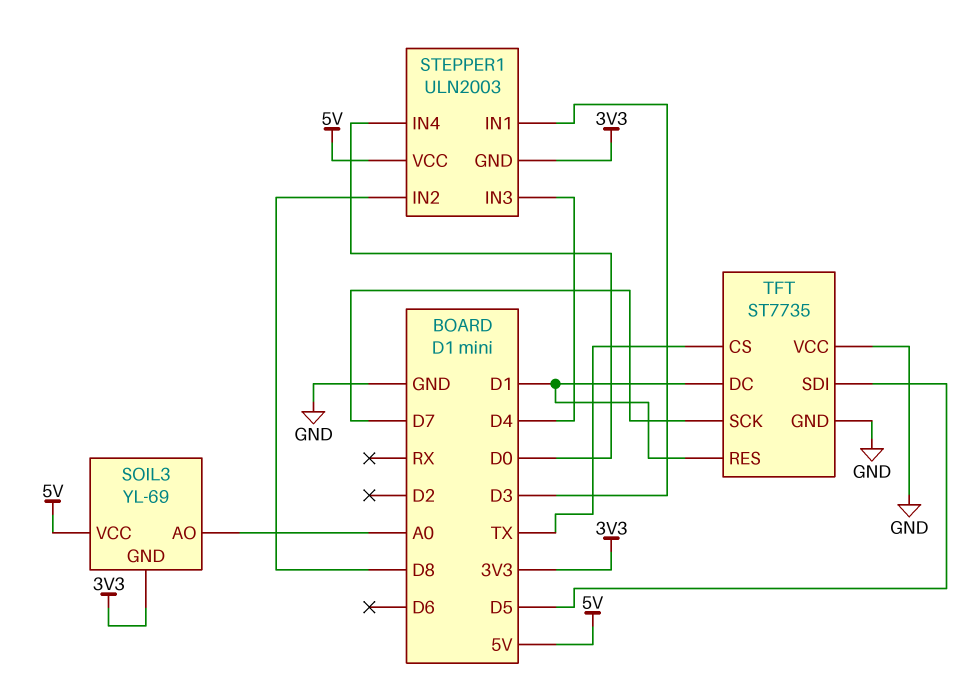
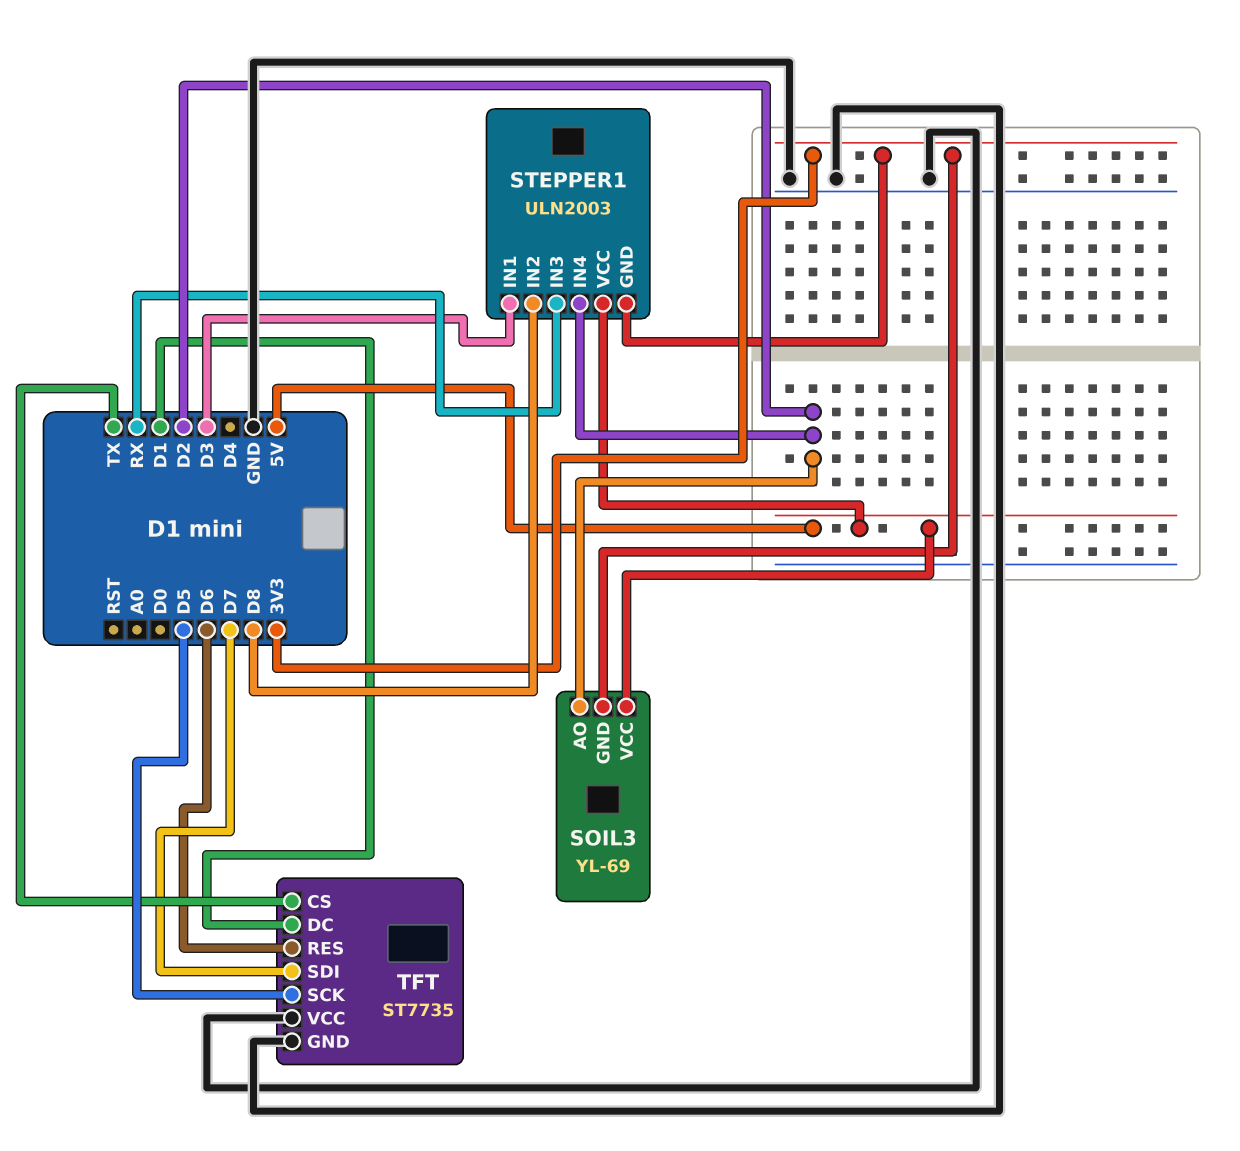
SOIL3 pin AO: A0 -> D2
STEPPER1 pin IN3: D4 -> RX
STEPPER1 pin IN4: D0 -> D2
TFT pin RES: D1 -> D6
TFT pin SCK: D7 -> D5
TFT pin SDI: D5 -> D7

